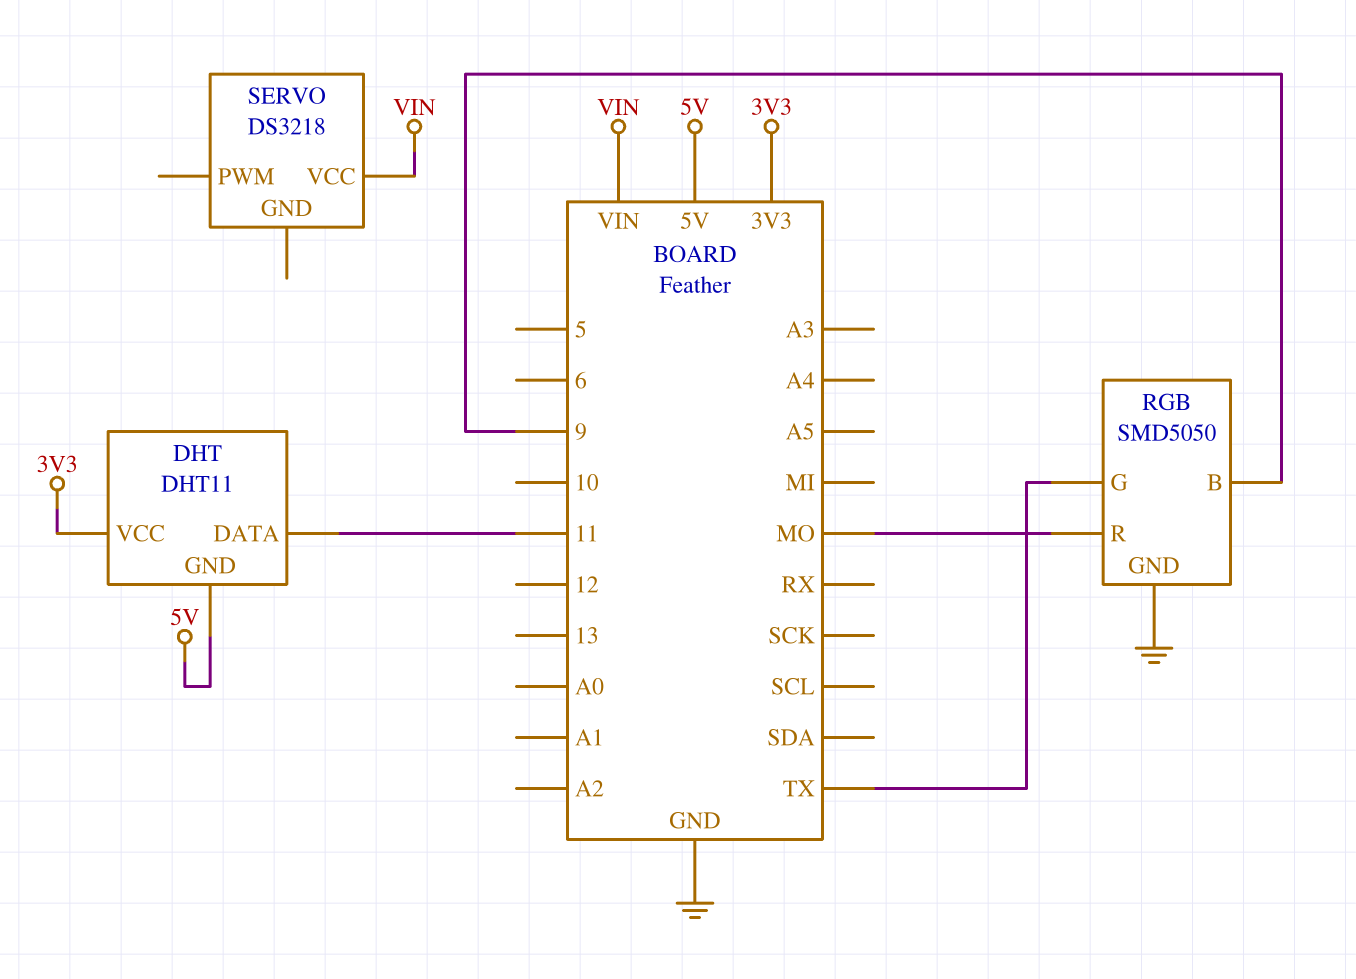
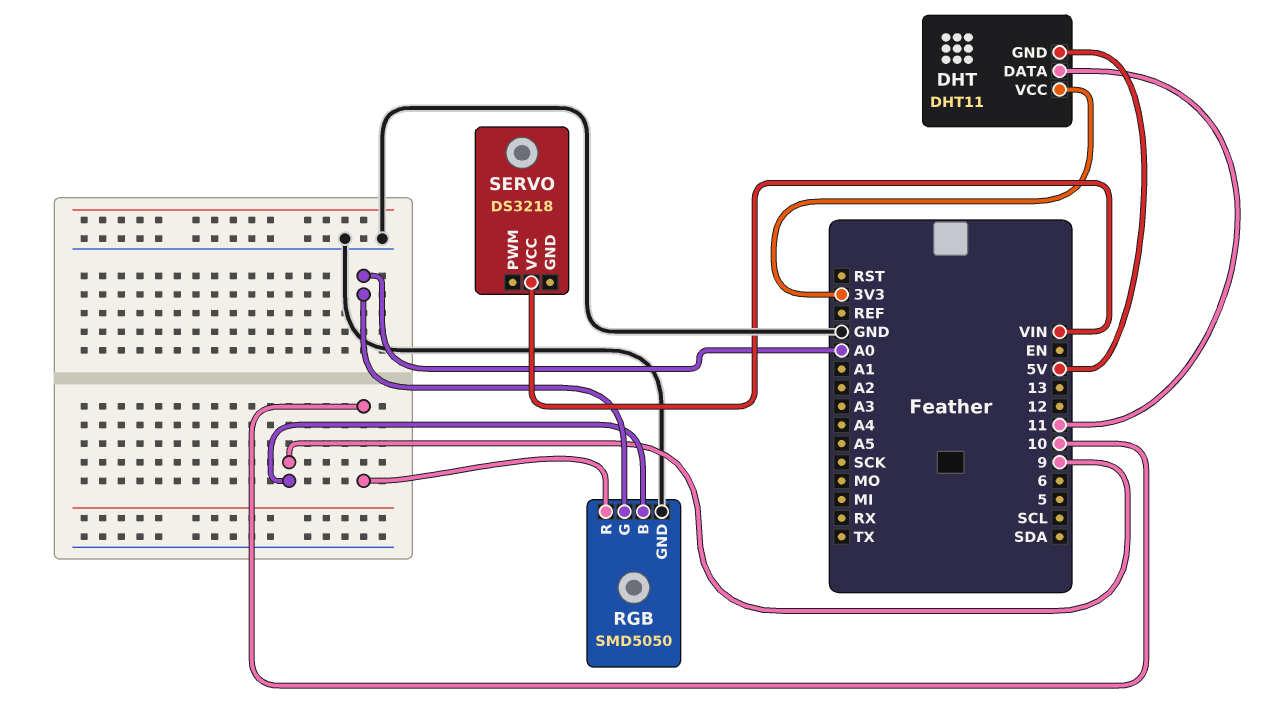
RGB pin G: TX -> A0
RGB pin R: MO -> 10

